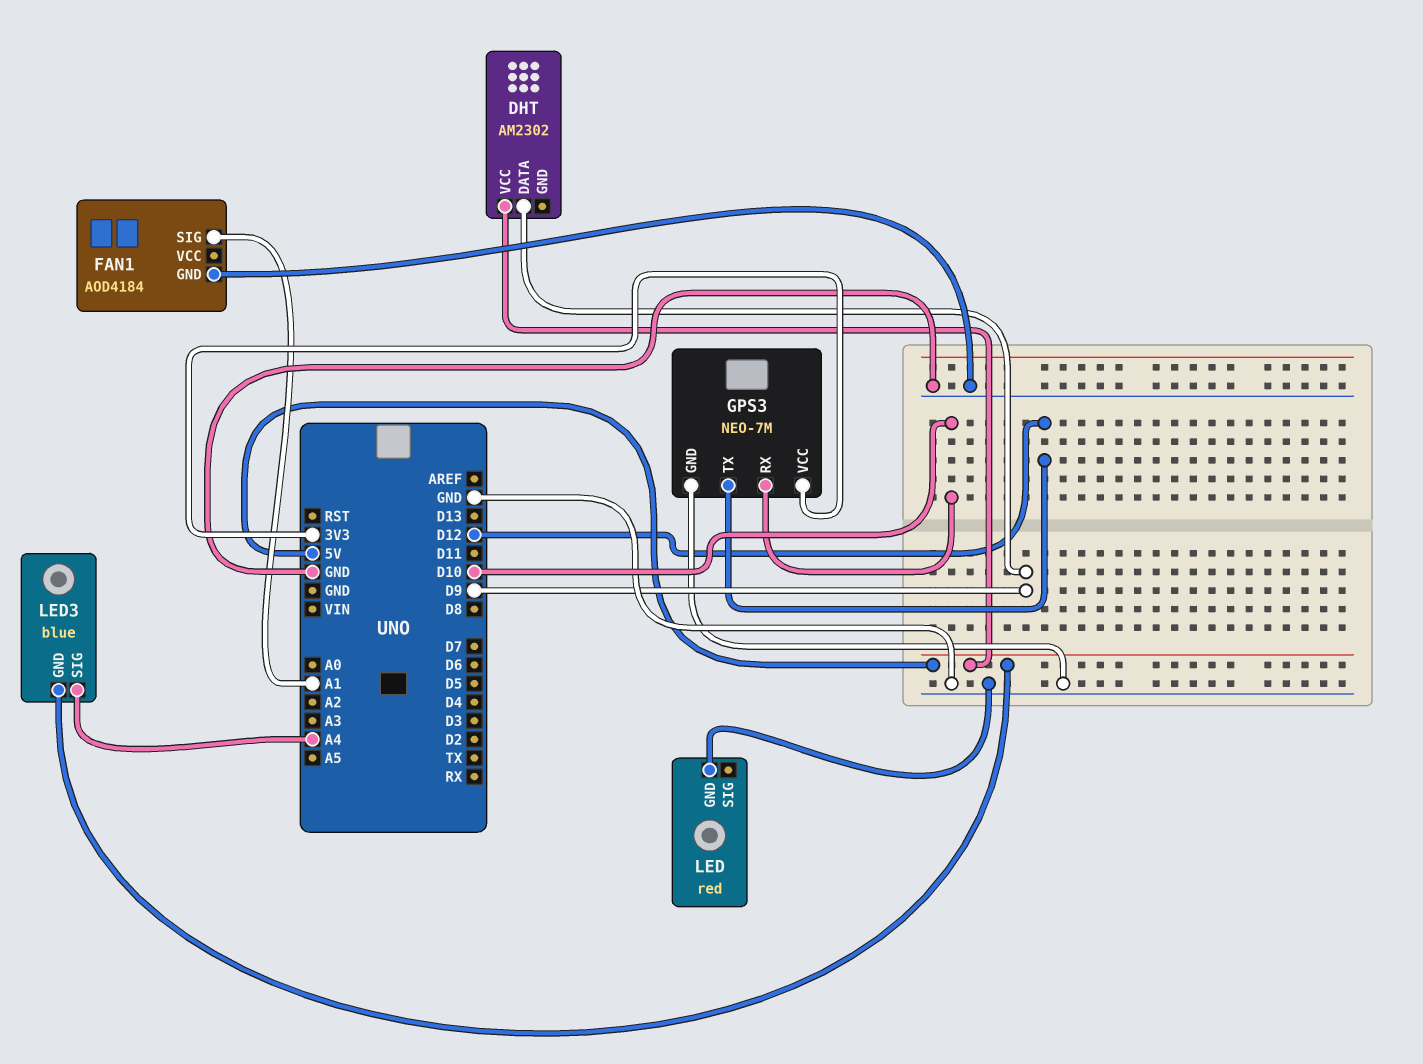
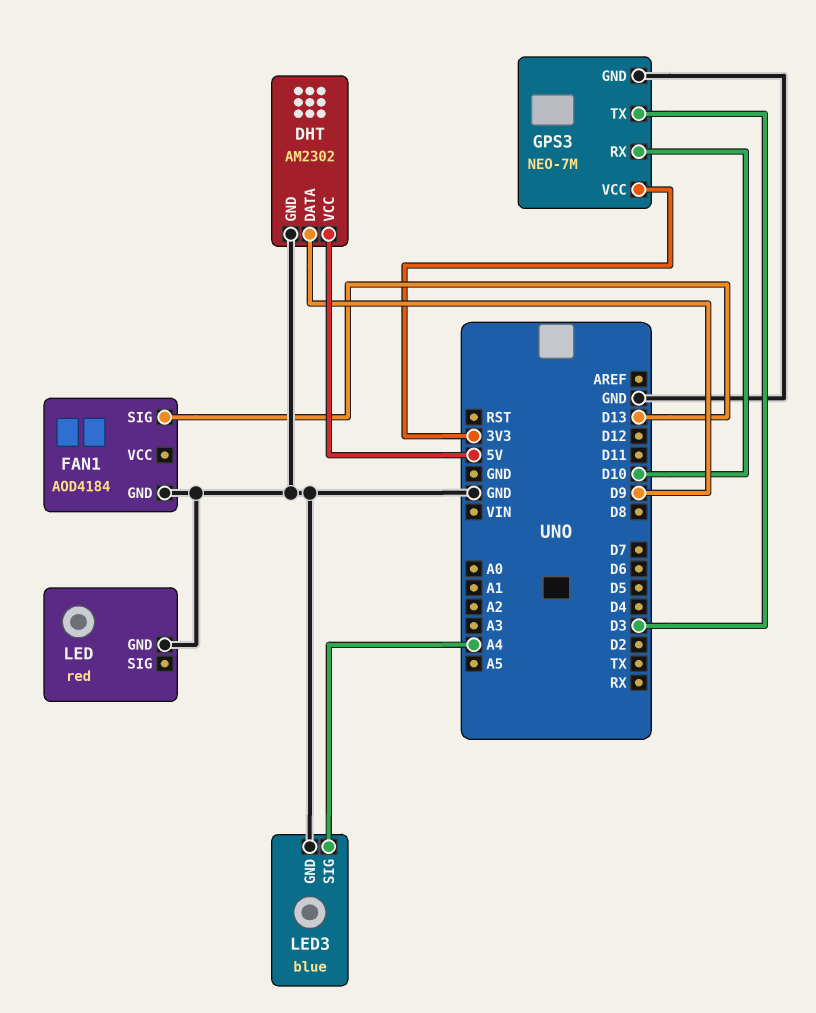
DHT pin GND: none -> GND
FAN1 pin SIG: A1 -> D13
GPS3 pin TX: D12 -> D3
LED3 pin GND: 5V -> GND

